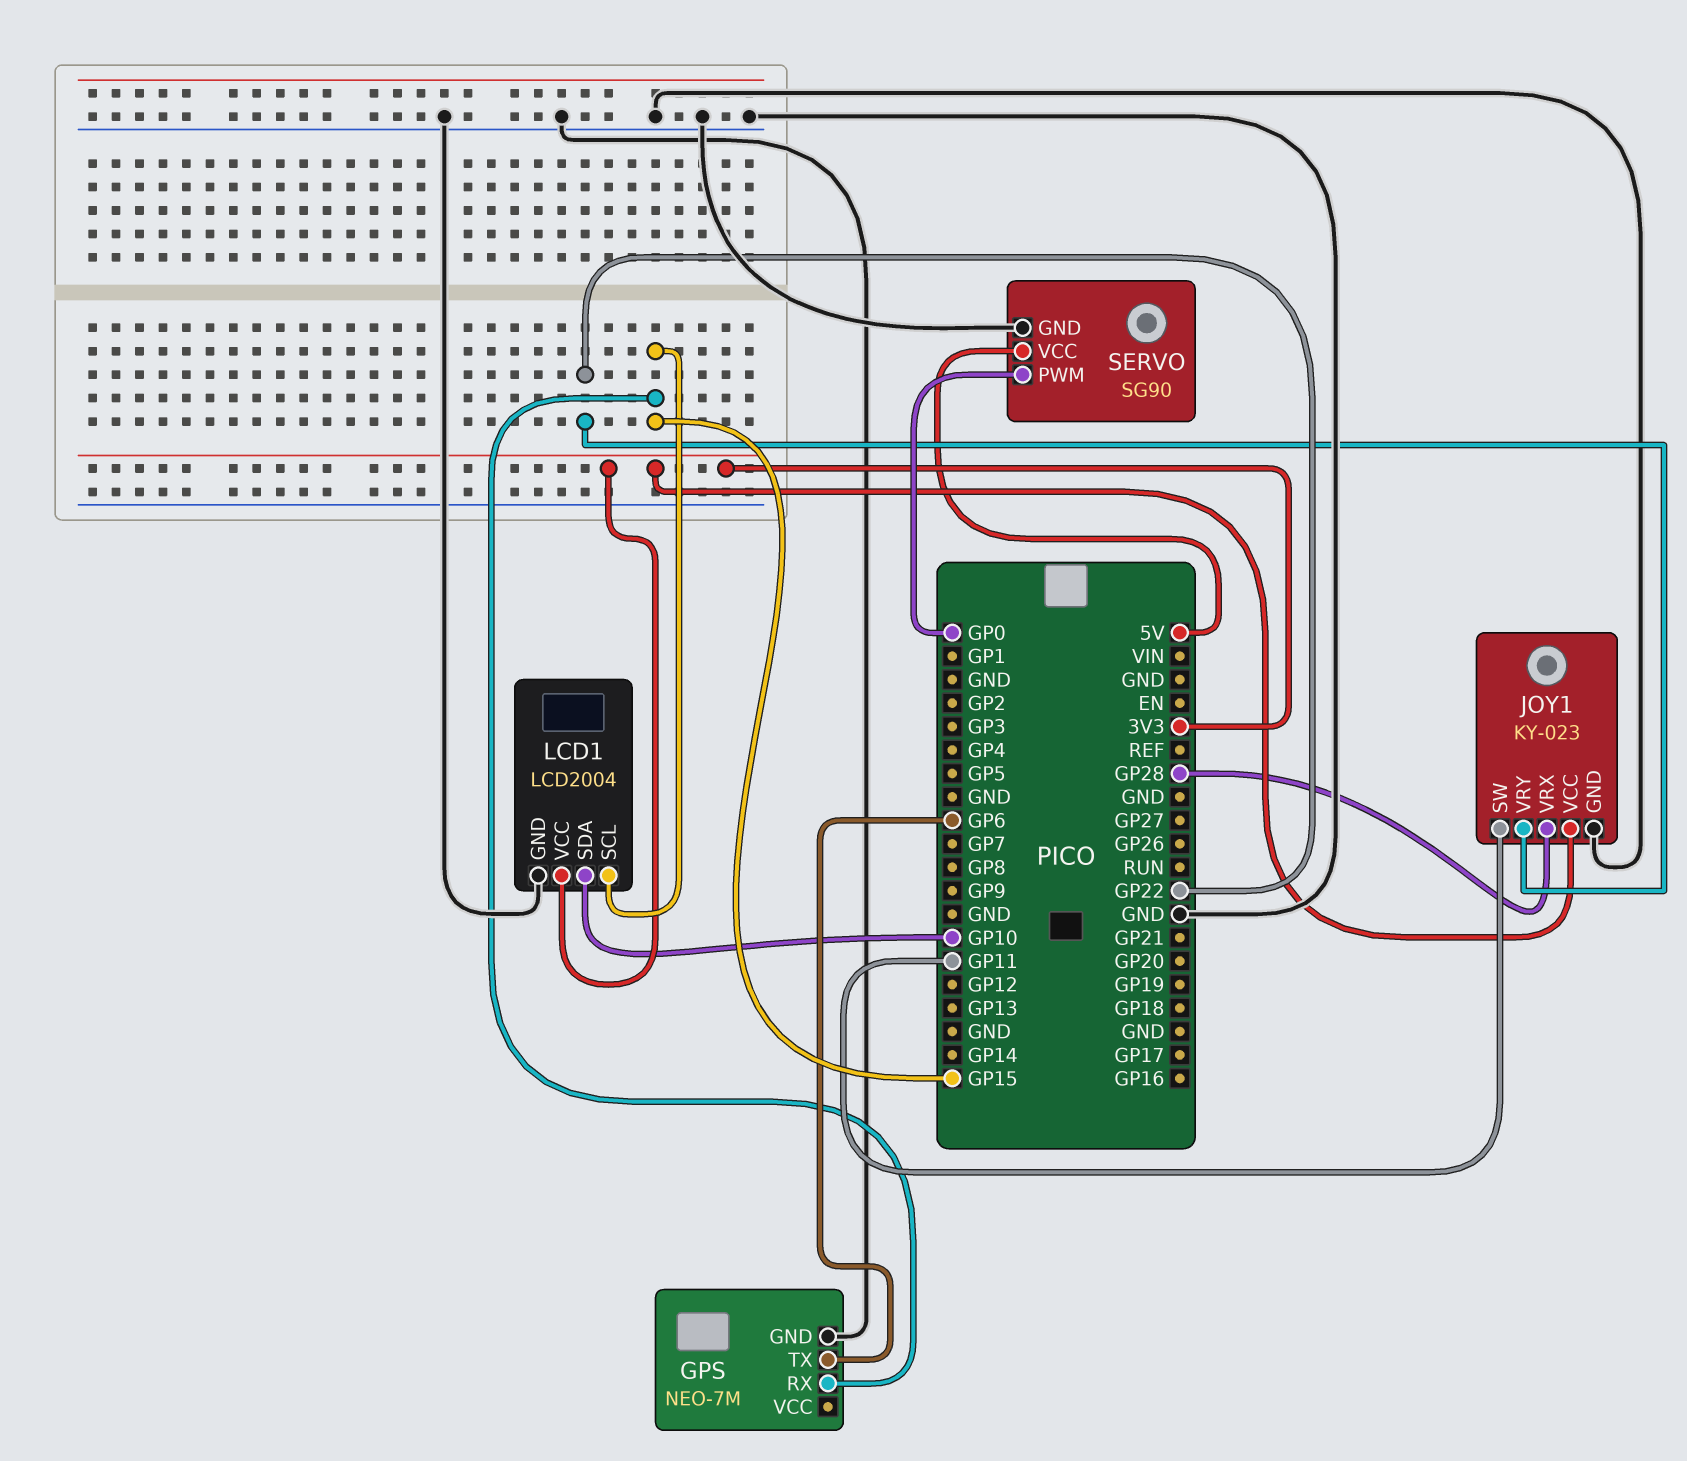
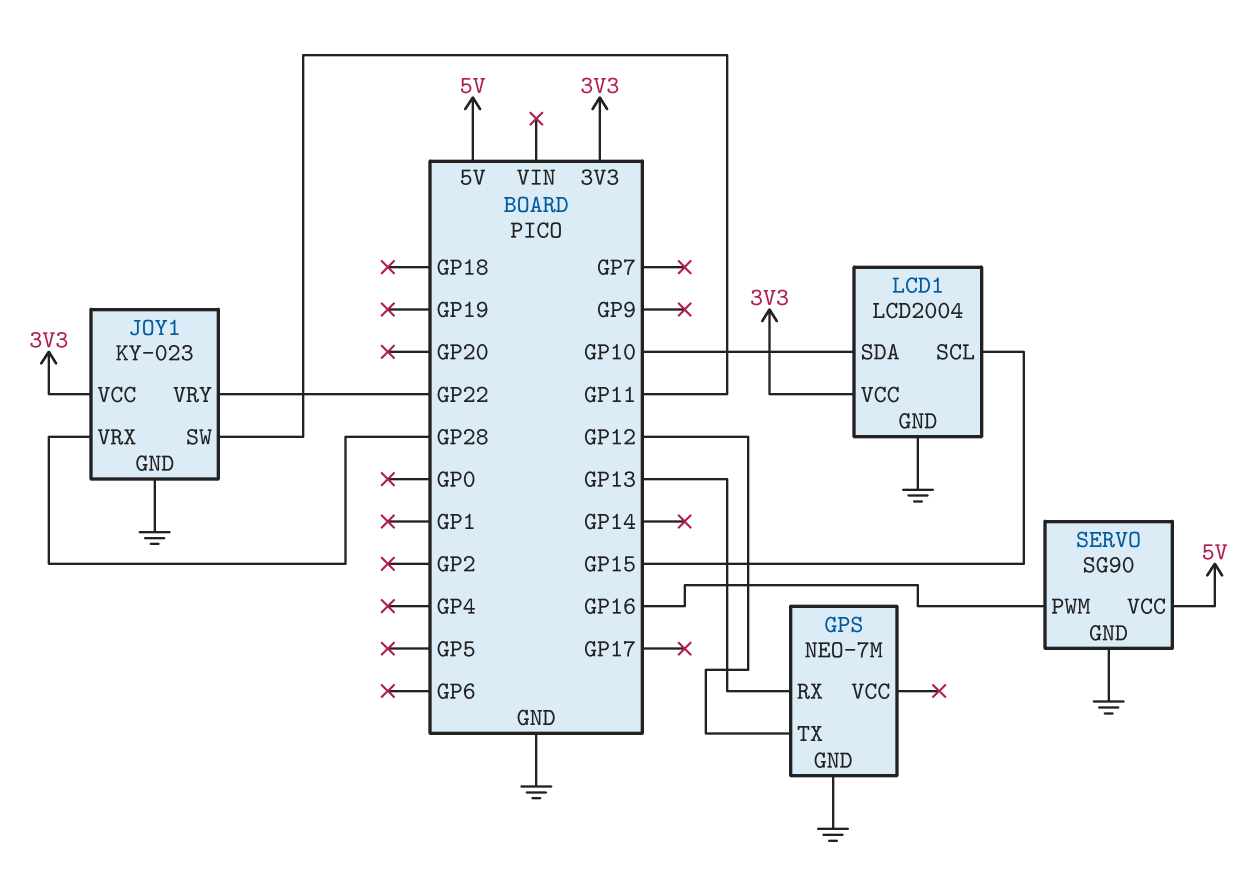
GPS pin RX: GP15 -> GP13
GPS pin TX: GP6 -> GP12
SERVO pin PWM: GP0 -> GP16

